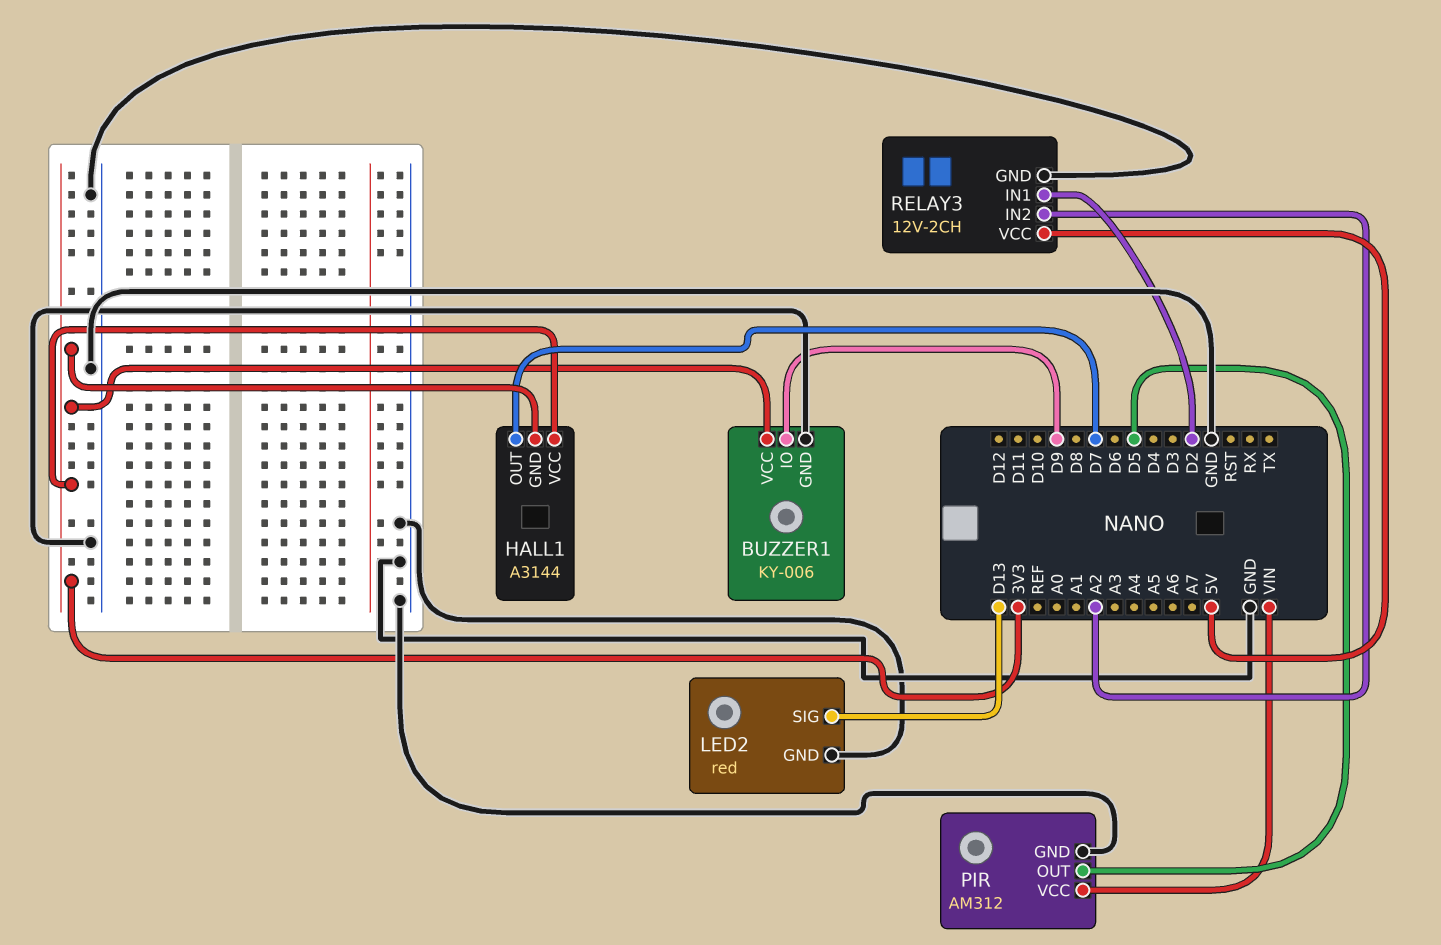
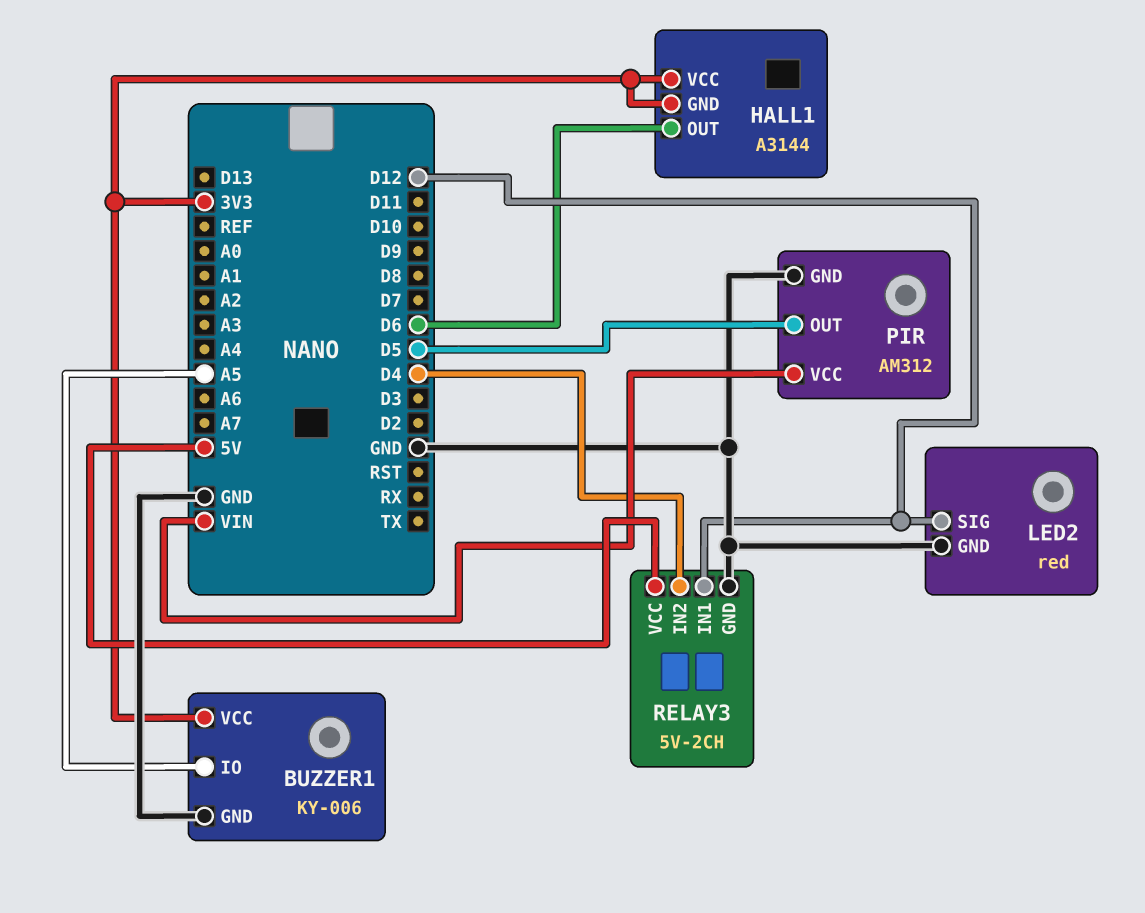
BUZZER1 pin IO: D9 -> A5
HALL1 pin OUT: D7 -> D6
LED2 pin SIG: D13 -> D12
RELAY3: 12V-2CH -> 5V-2CH
RELAY3 pin IN1: D2 -> D12
RELAY3 pin IN2: A2 -> D4

